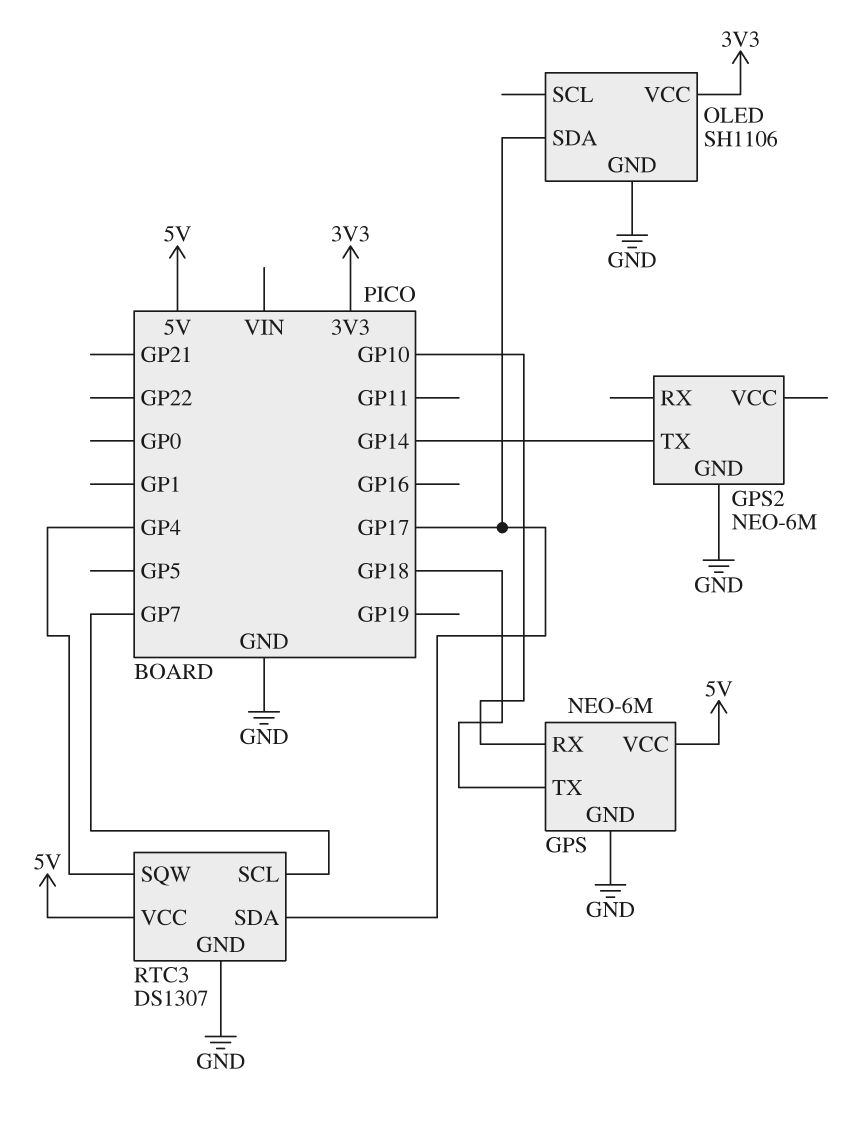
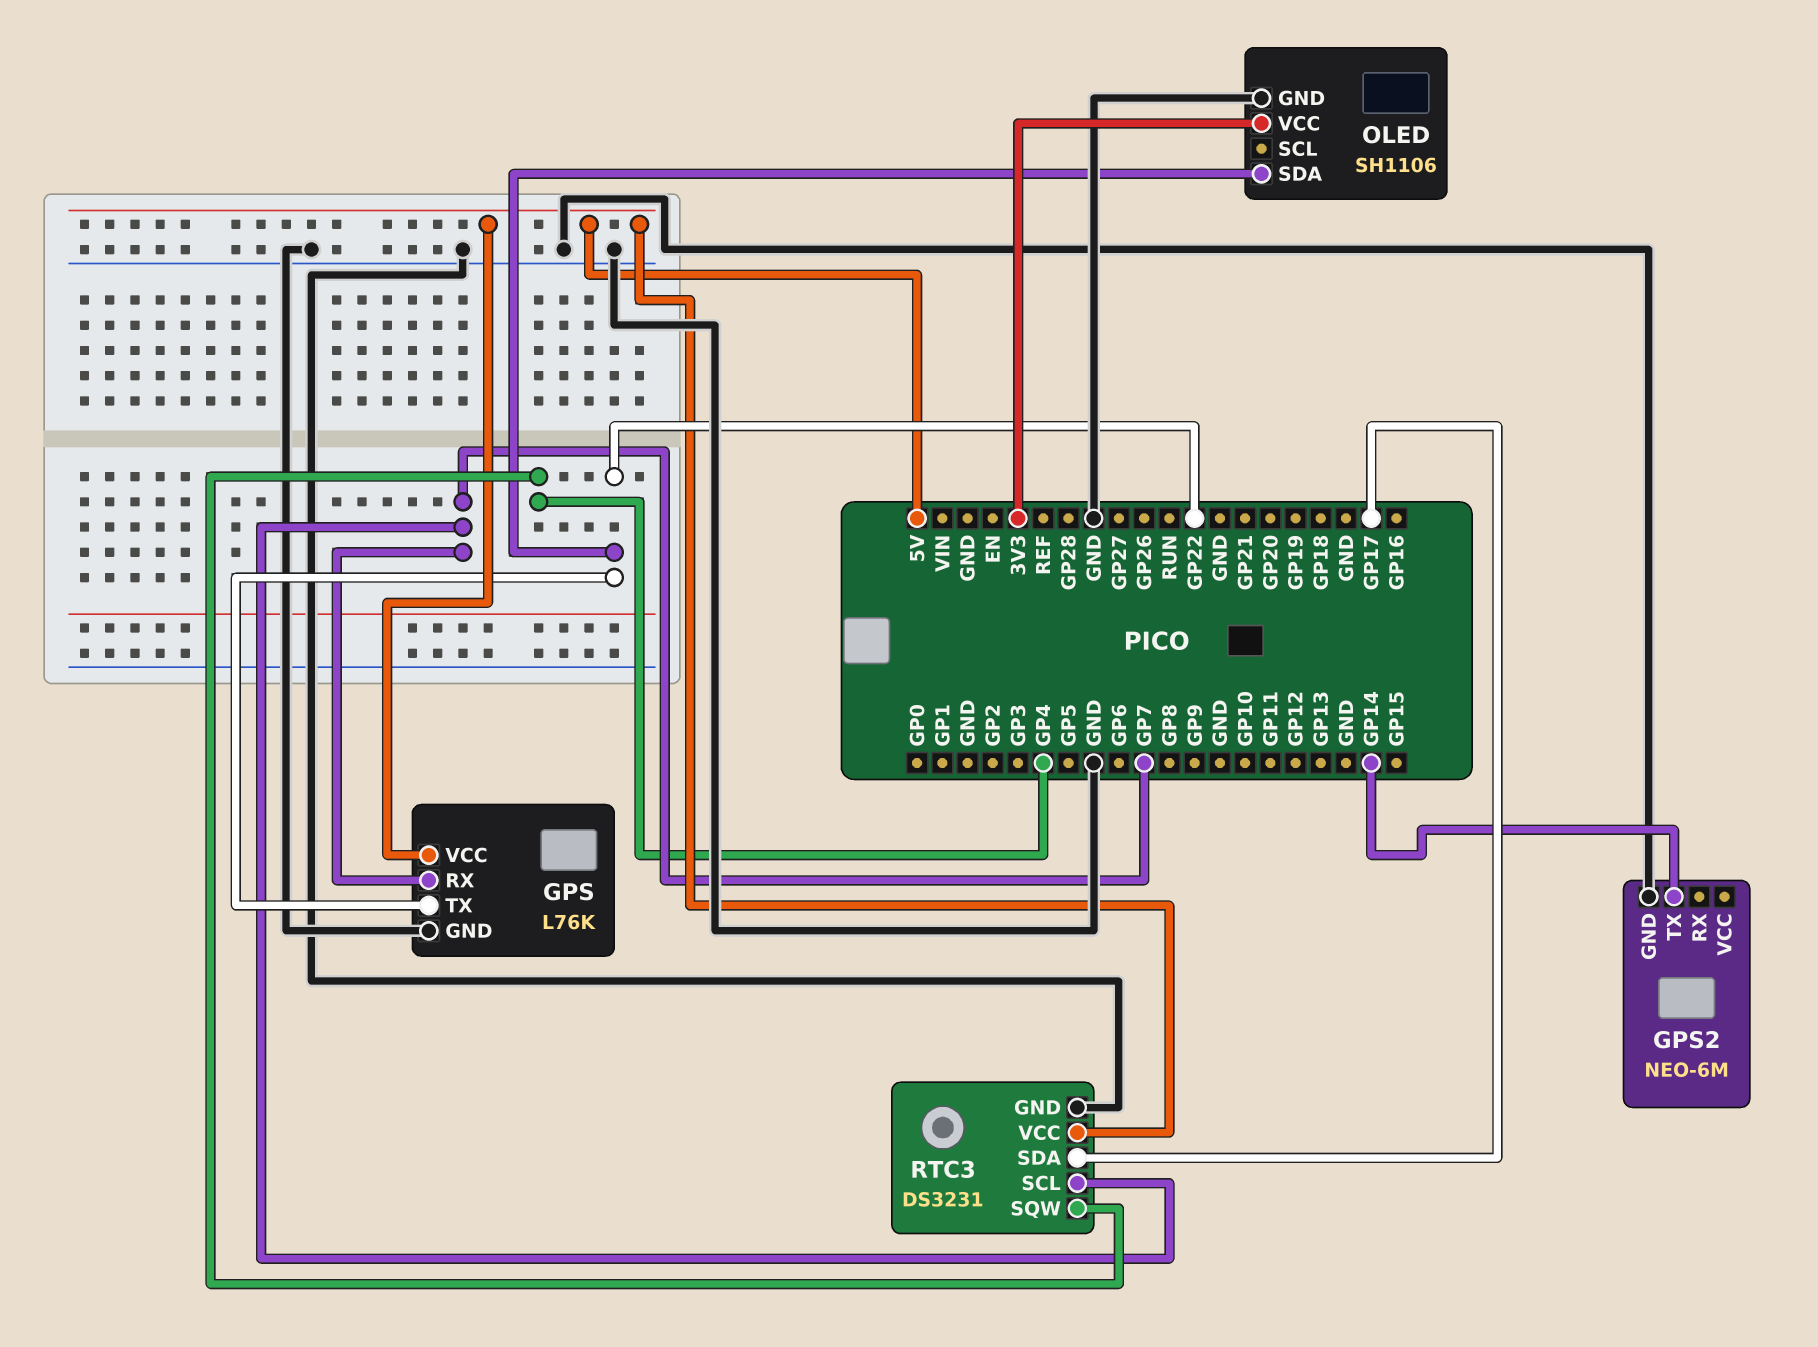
GPS: NEO-6M -> L76K
GPS pin RX: GP10 -> GP7
GPS pin TX: GP18 -> GP22
OLED pin SDA: GP17 -> GP22
RTC3: DS1307 -> DS3231

